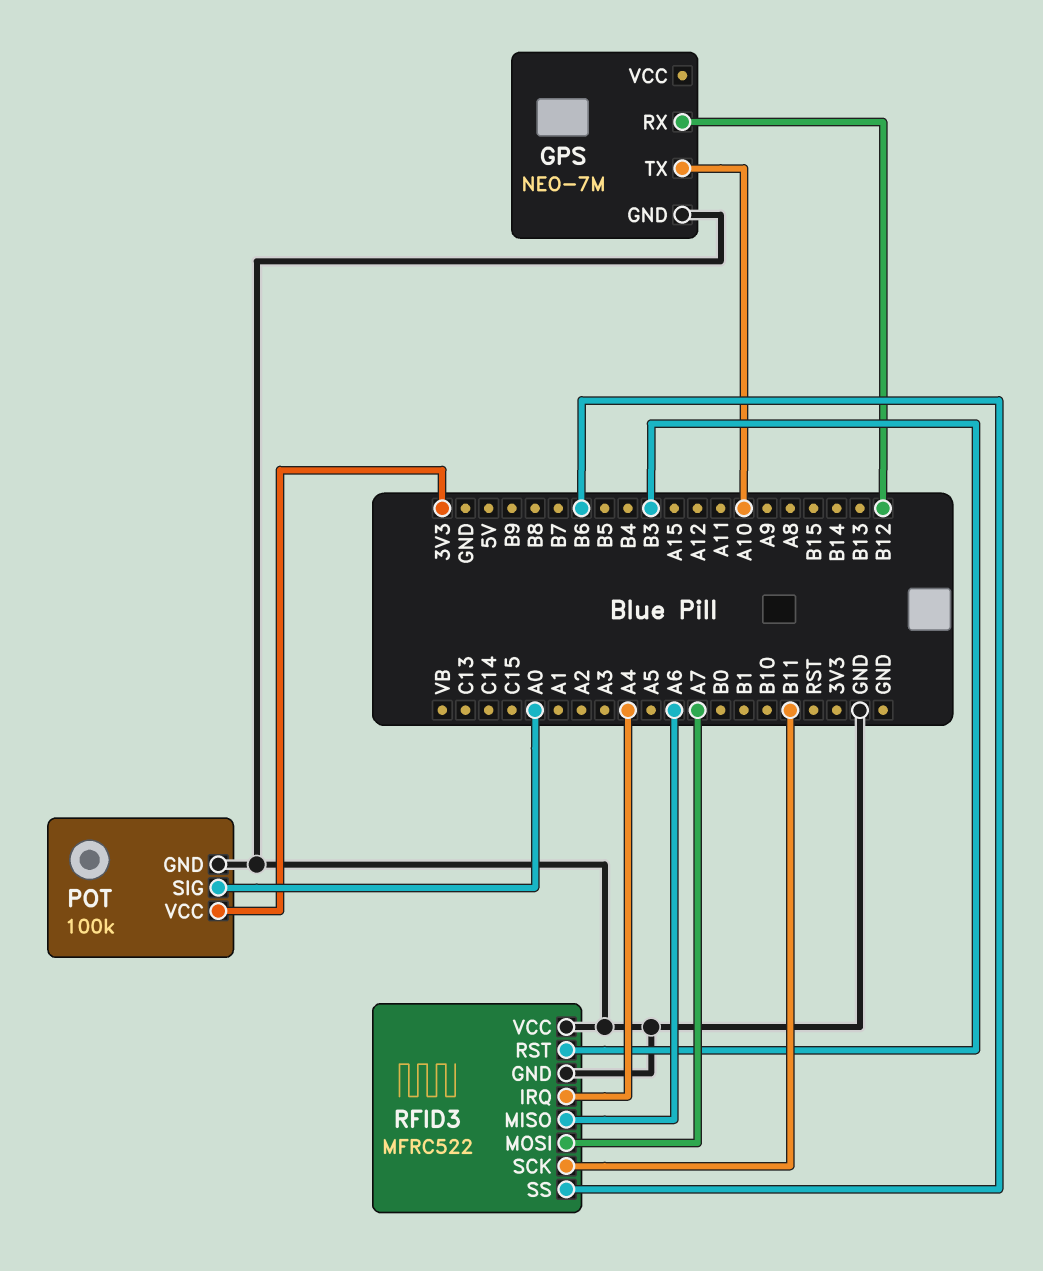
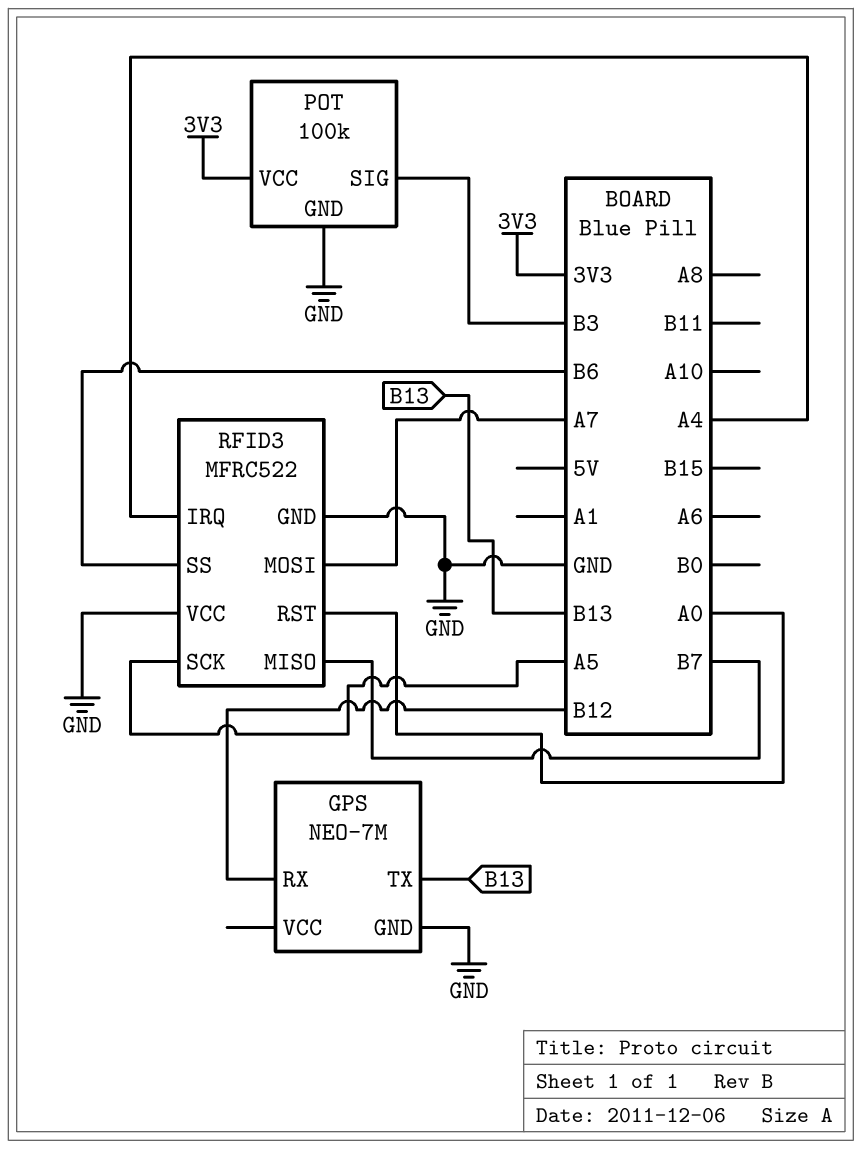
GPS pin TX: A10 -> B13
POT pin SIG: A0 -> B3
RFID3 pin MISO: A6 -> B7
RFID3 pin RST: B3 -> A0
RFID3 pin SCK: B11 -> A5

